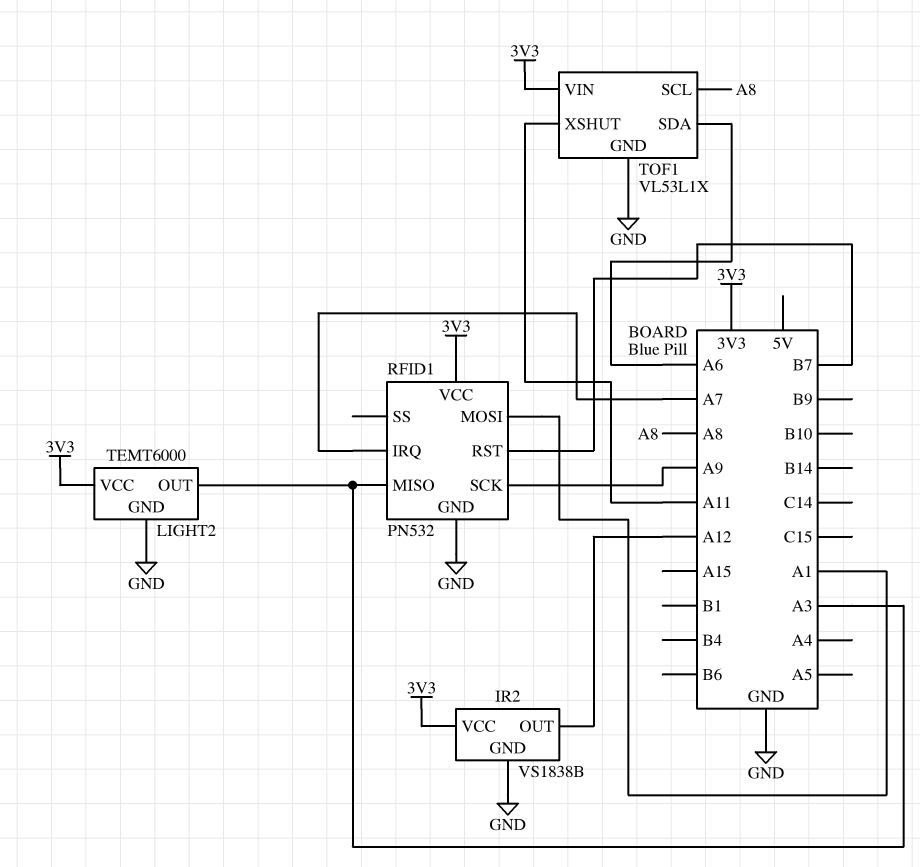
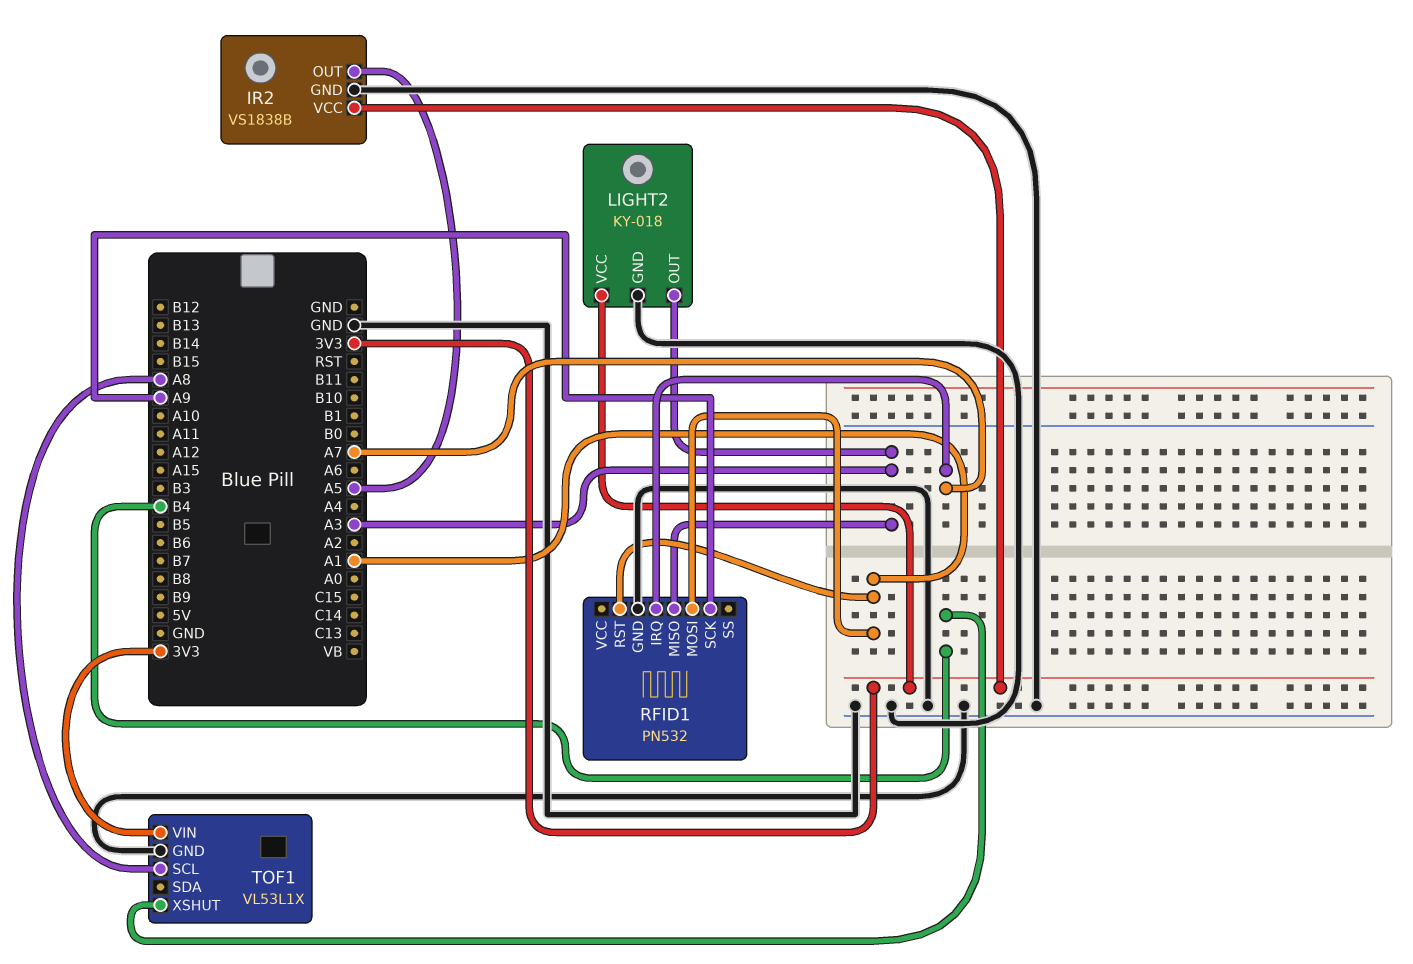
IR2 pin OUT: A12 -> A5
LIGHT2: TEMT6000 -> KY-018
RFID1 pin RST: B7 -> A1
RFID1 pin VCC: 3V3 -> none
TOF1 pin SDA: A6 -> none
TOF1 pin XSHUT: A11 -> B4

